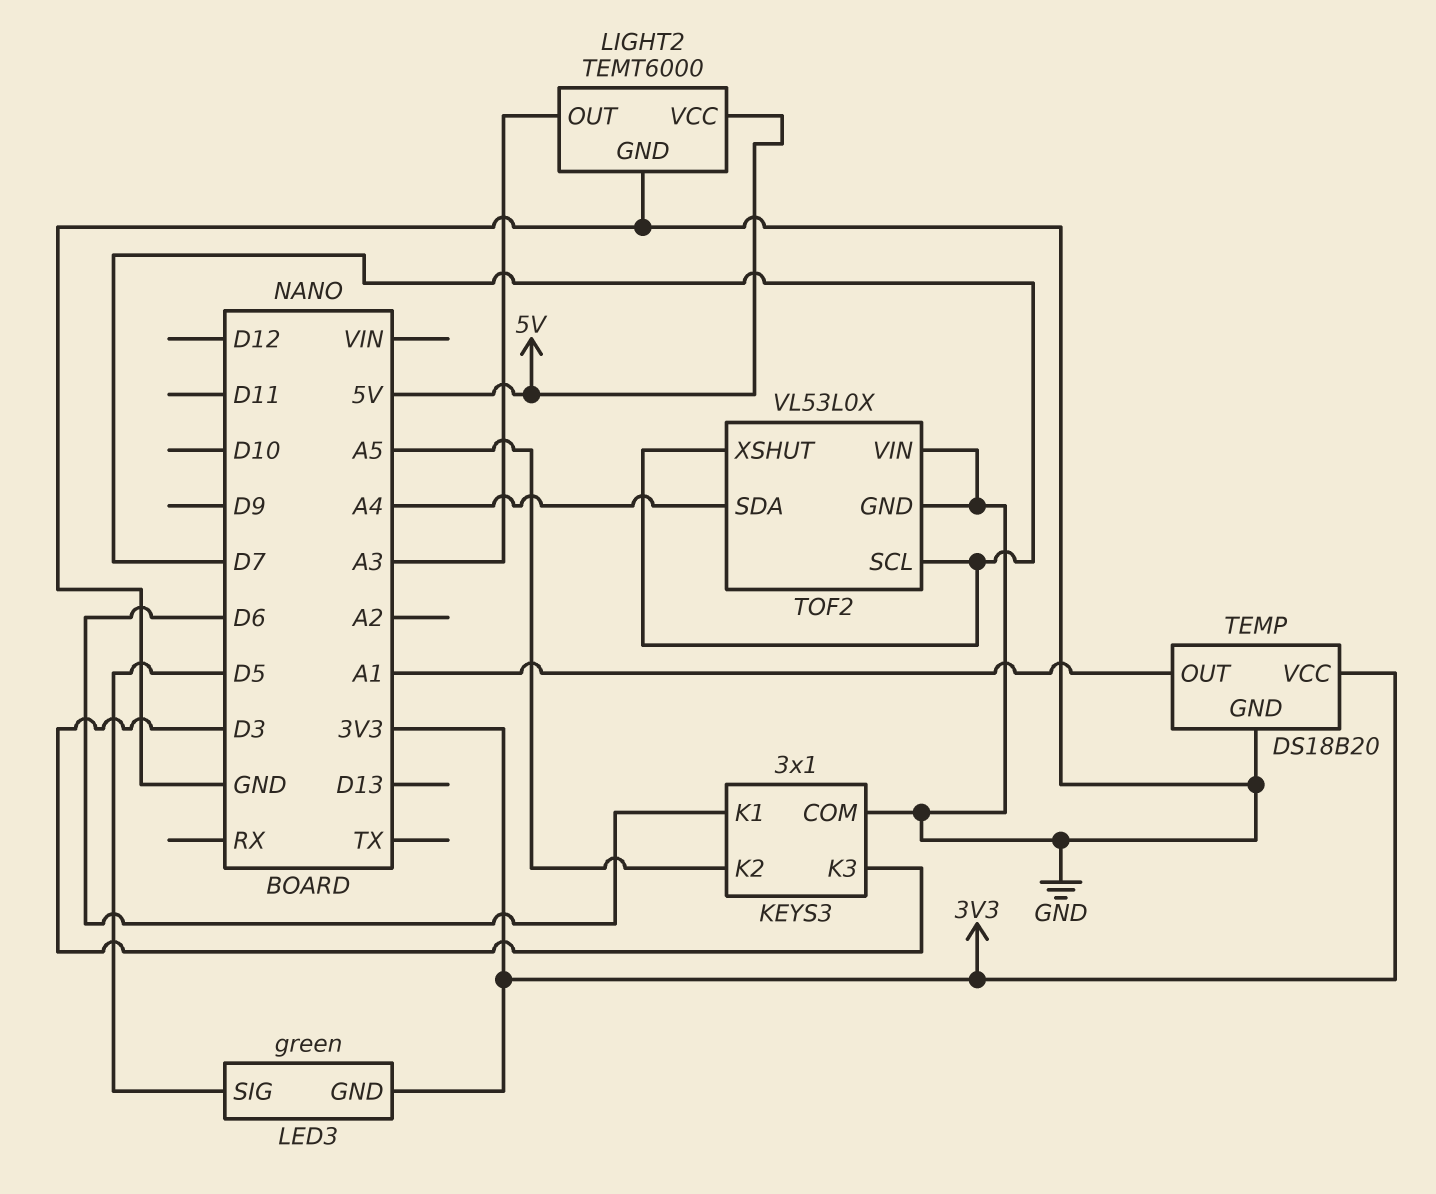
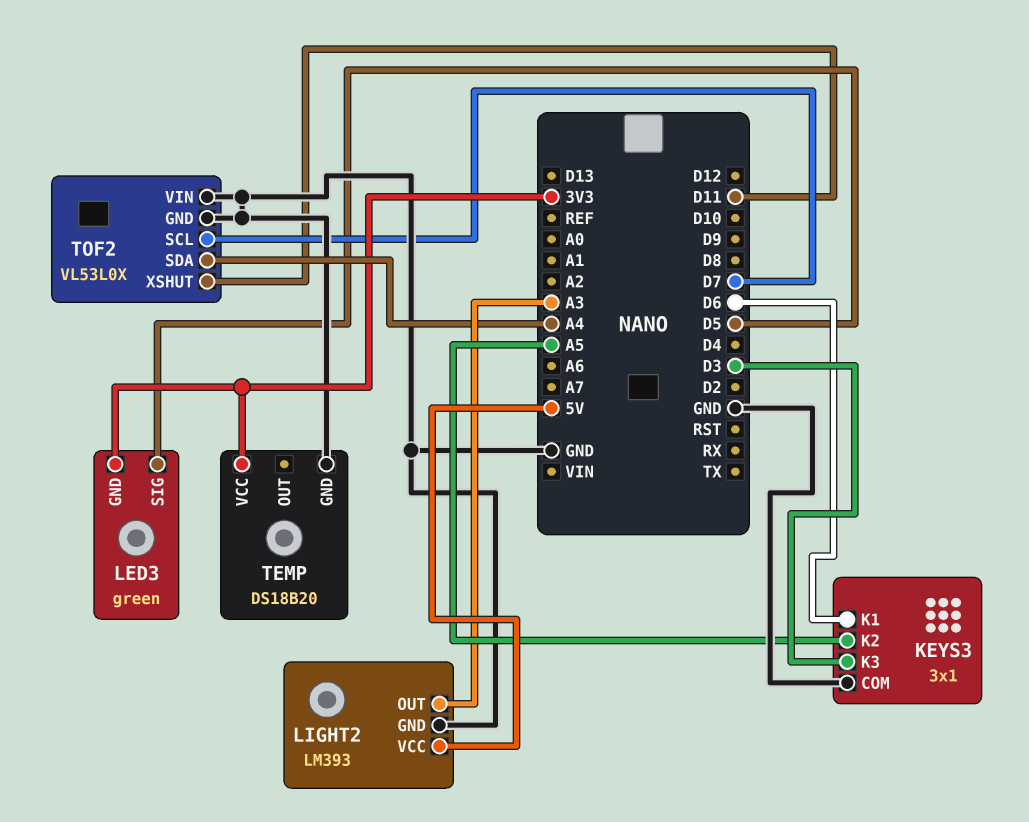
LIGHT2: TEMT6000 -> LM393
TEMP pin OUT: A1 -> none
TOF2 pin XSHUT: D7 -> D11

